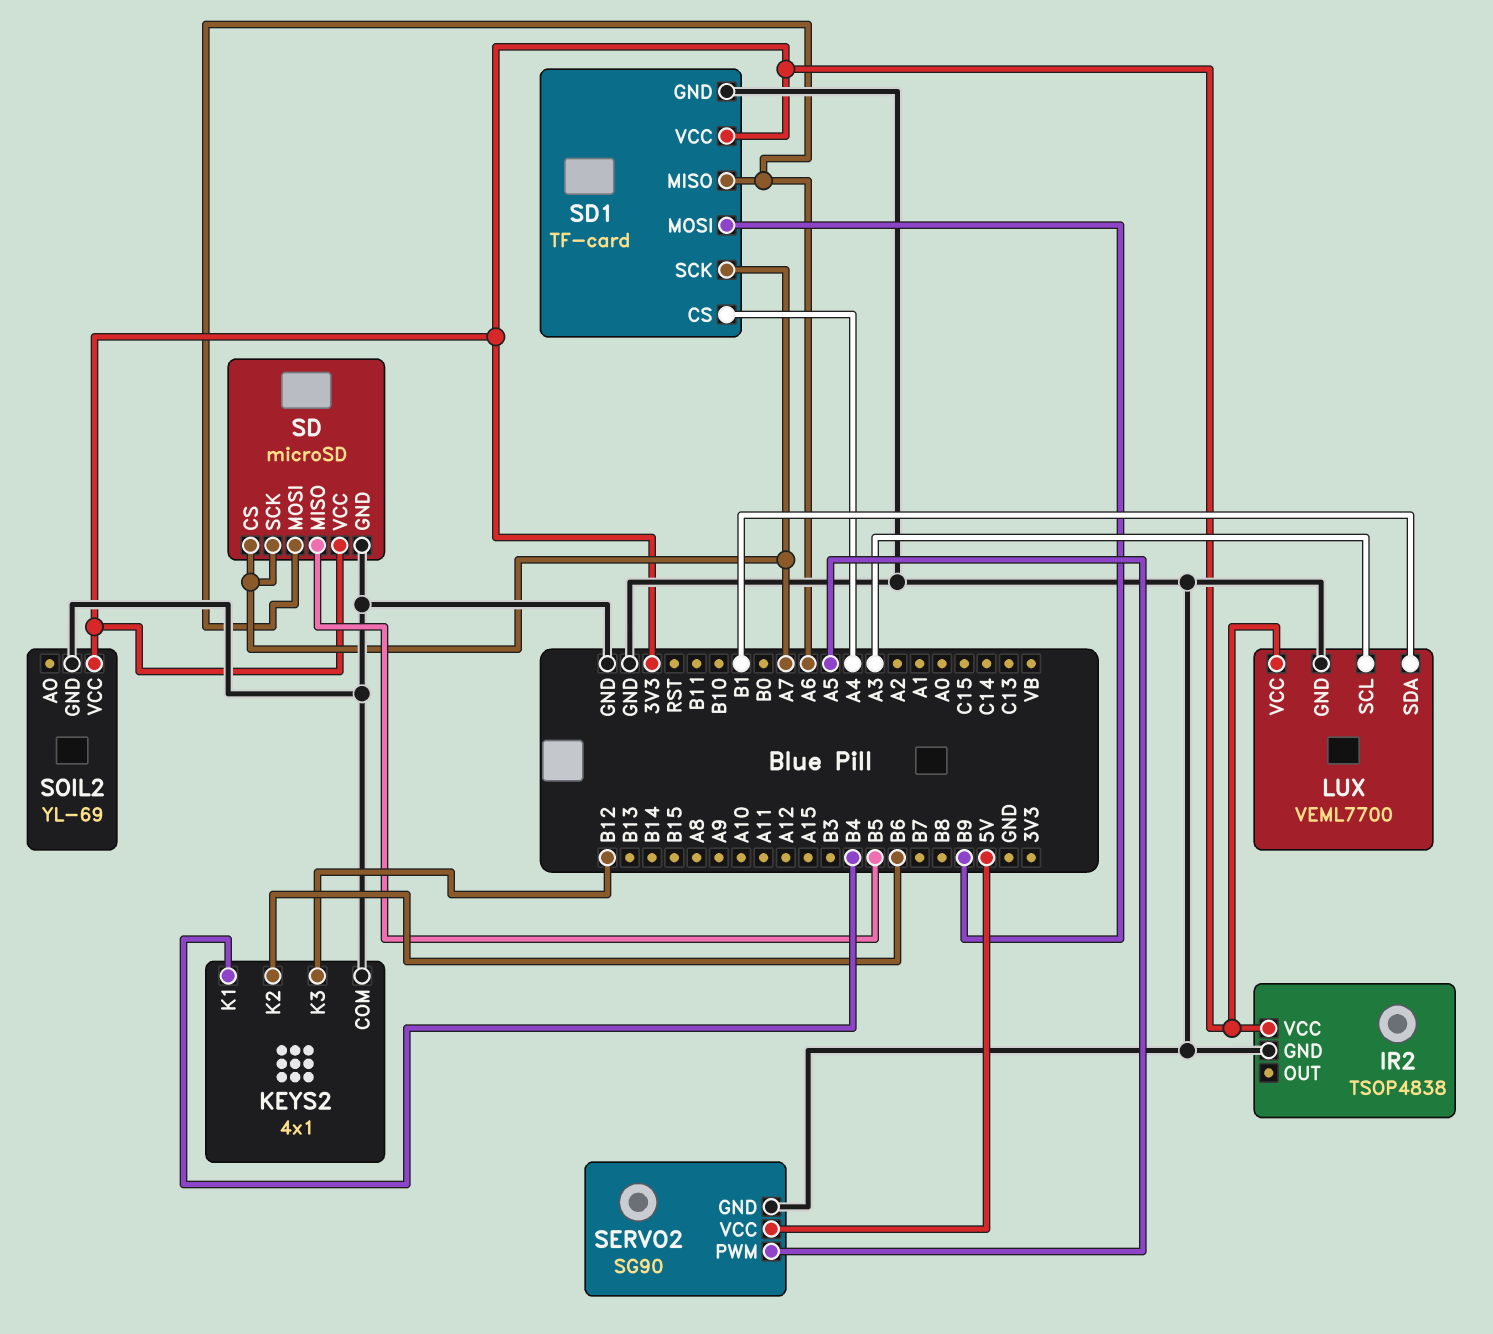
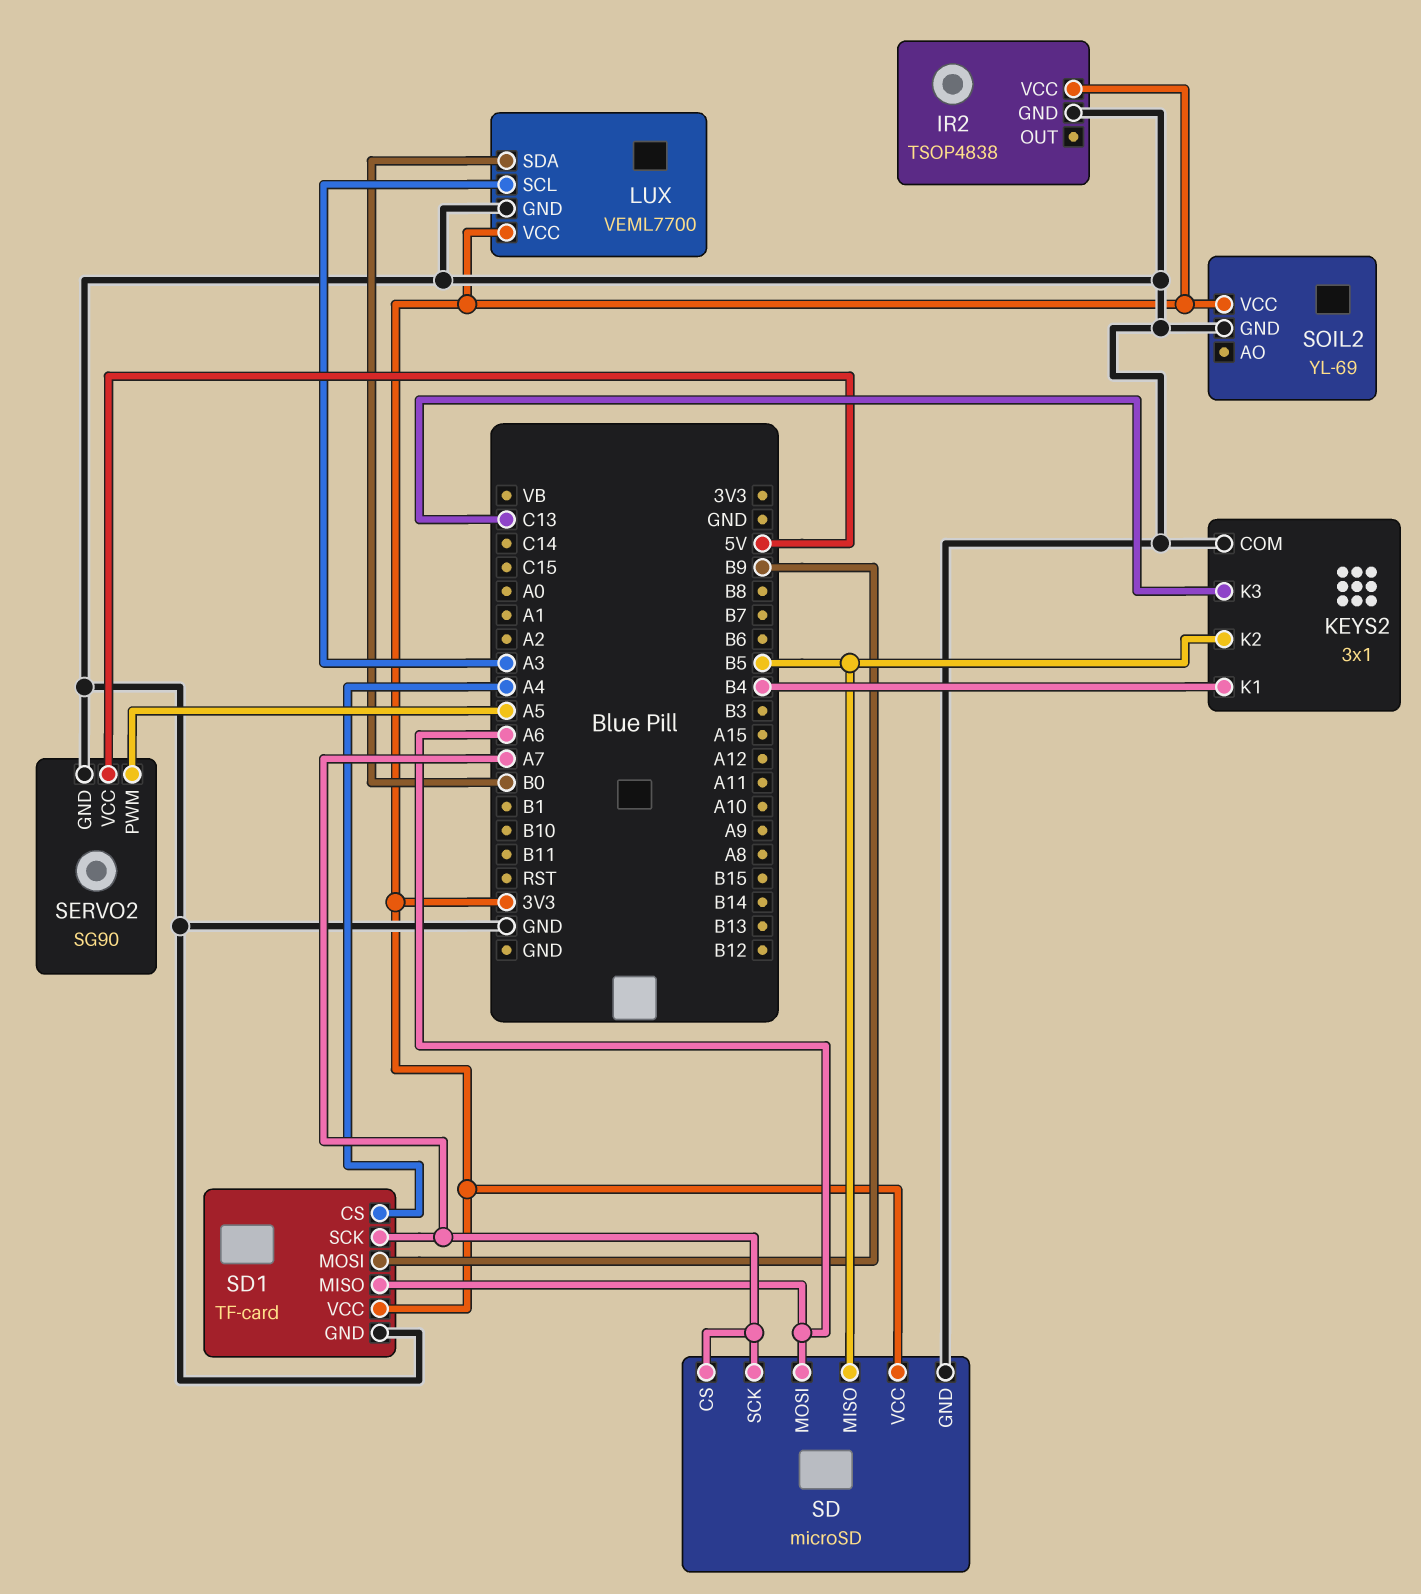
KEYS2: 4x1 -> 3x1
KEYS2 pin K2: B6 -> B5
KEYS2 pin K3: B12 -> C13
LUX pin SDA: B1 -> B0

